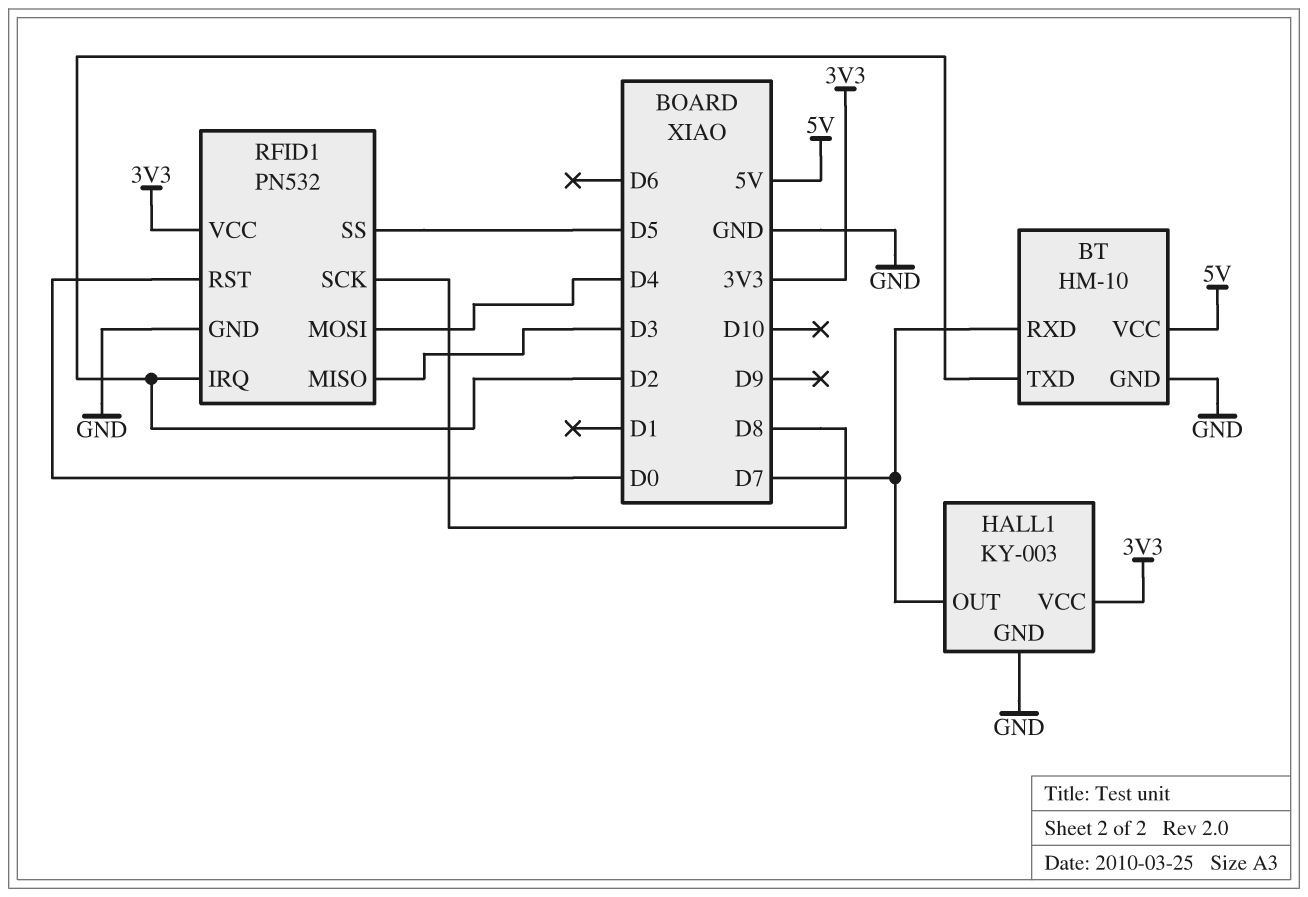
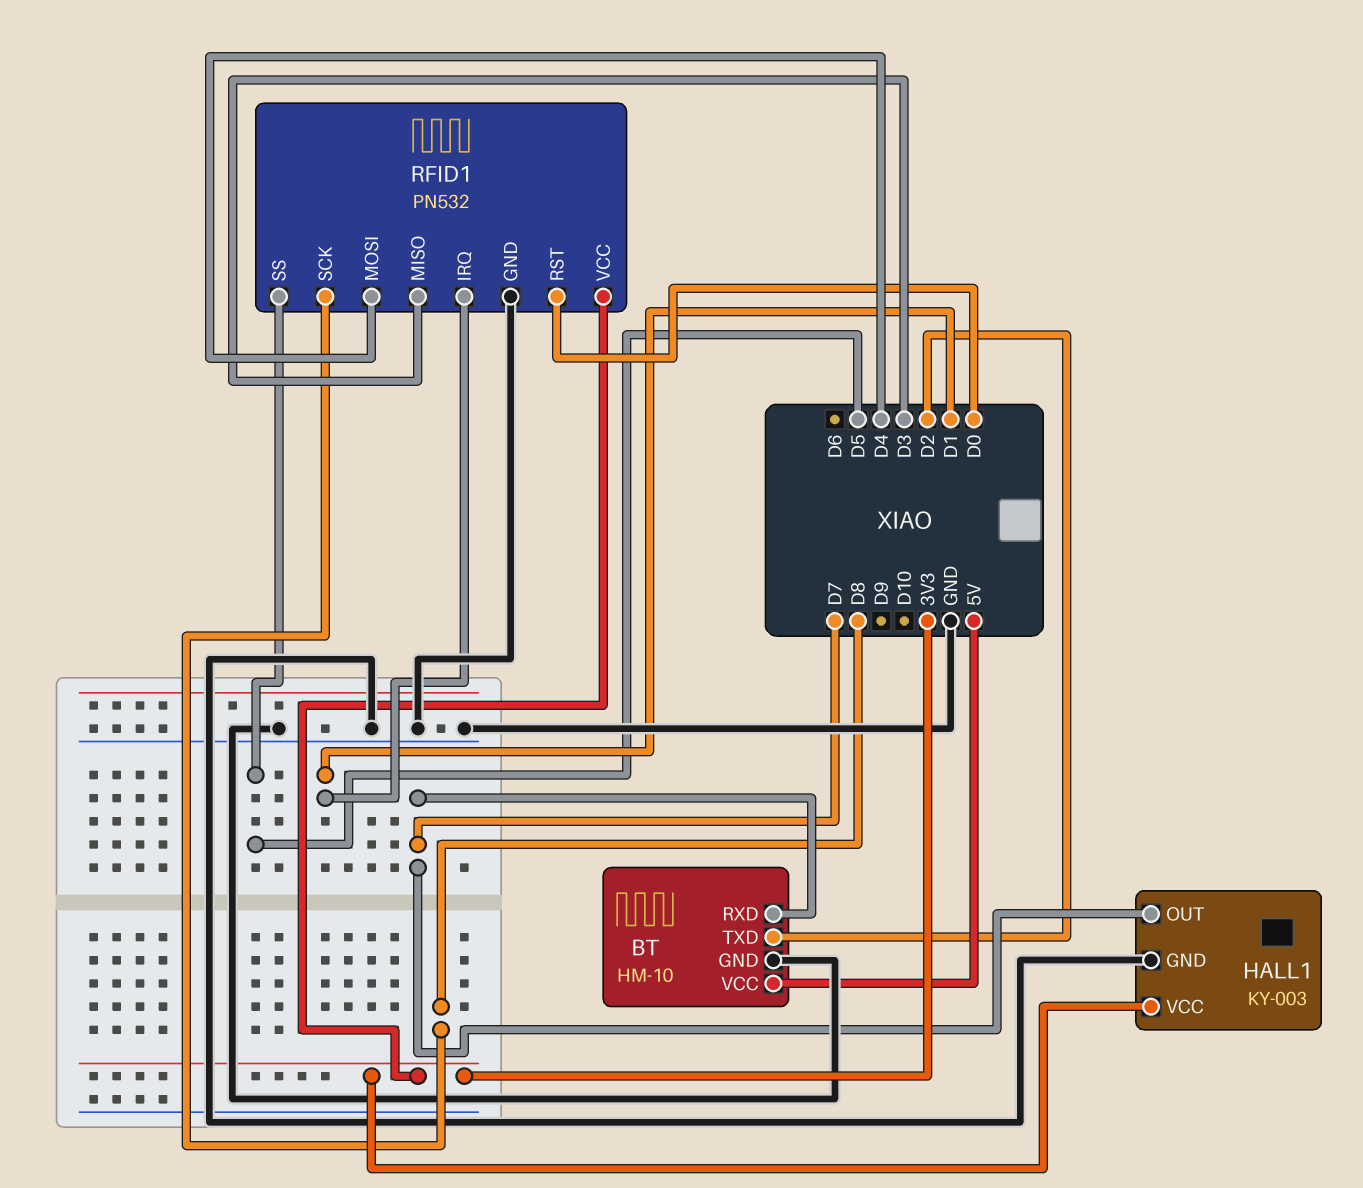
RFID1 pin IRQ: D2 -> D1

